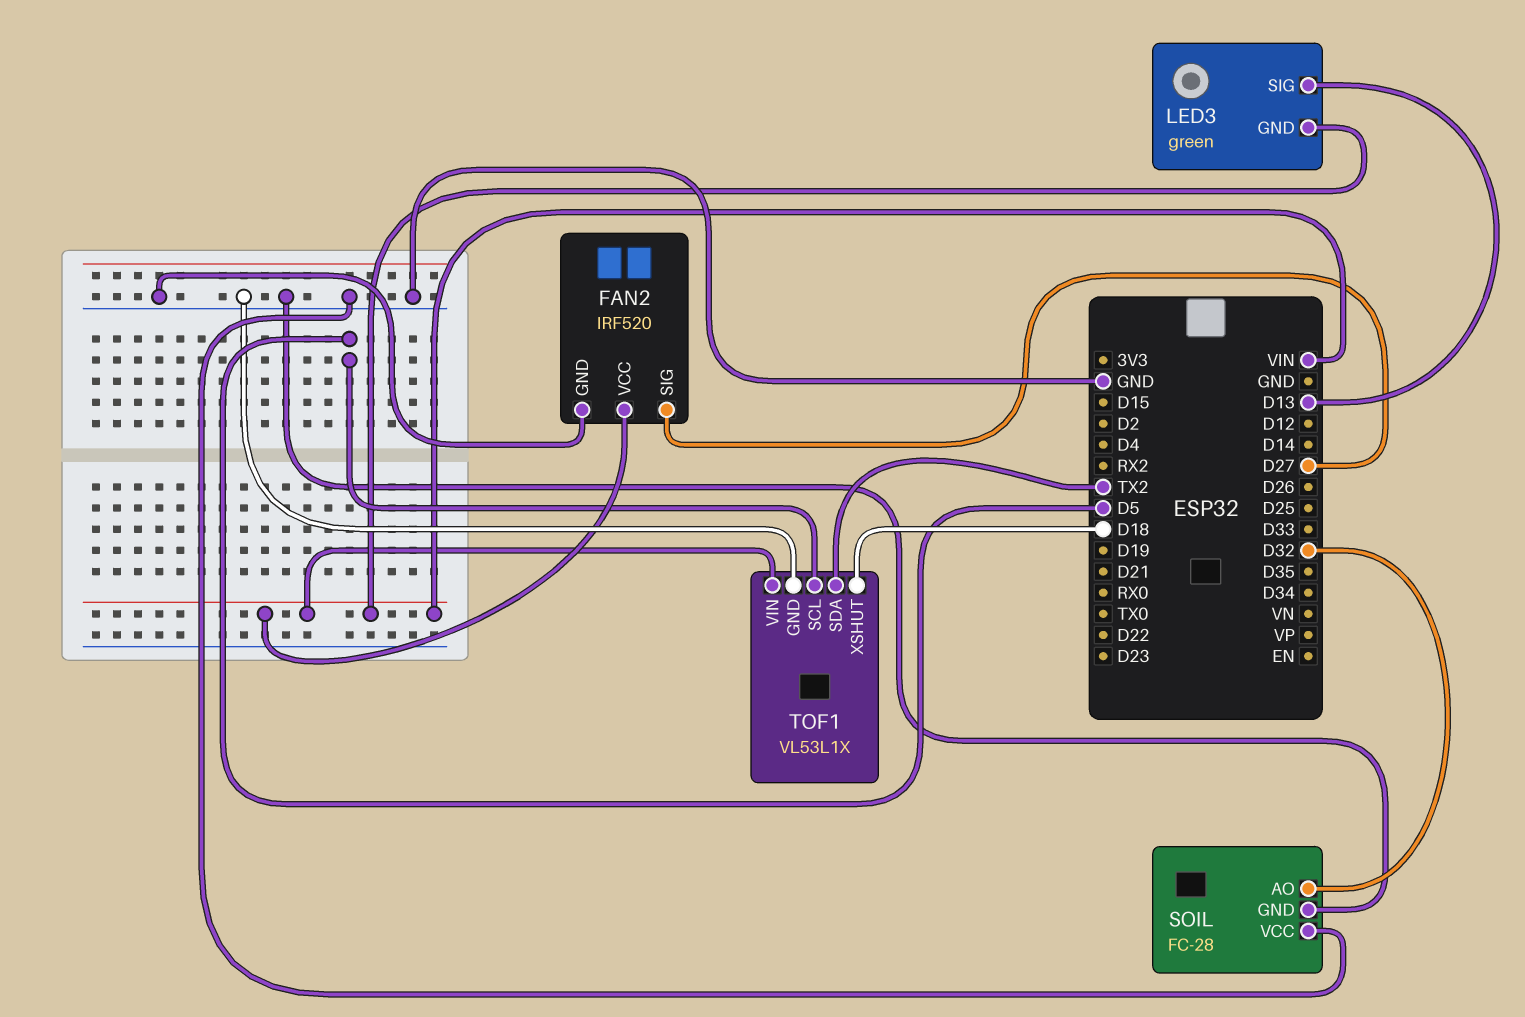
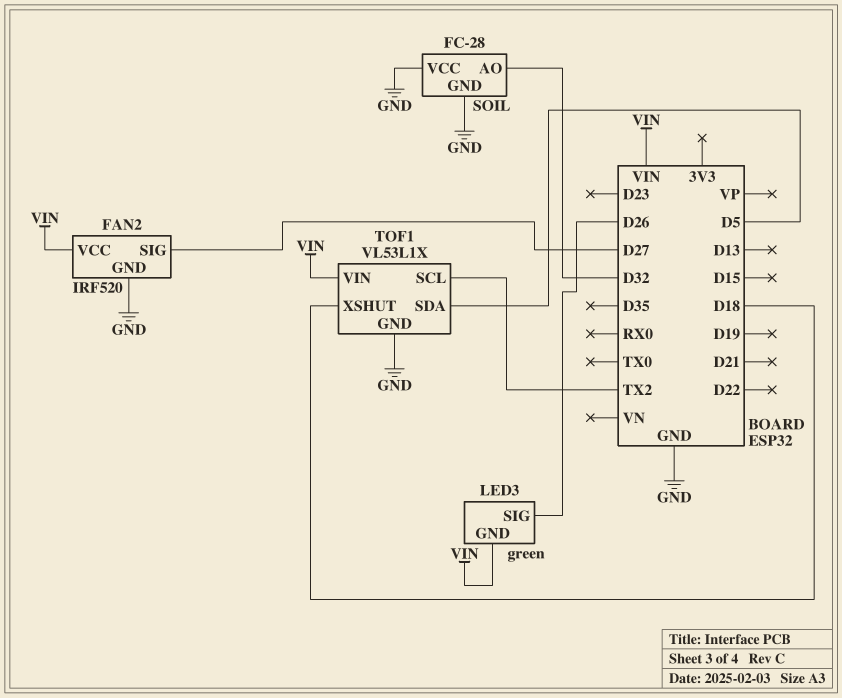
LED3 pin SIG: D13 -> D26
TOF1 pin SCL: D5 -> TX2
TOF1 pin SDA: TX2 -> D5

